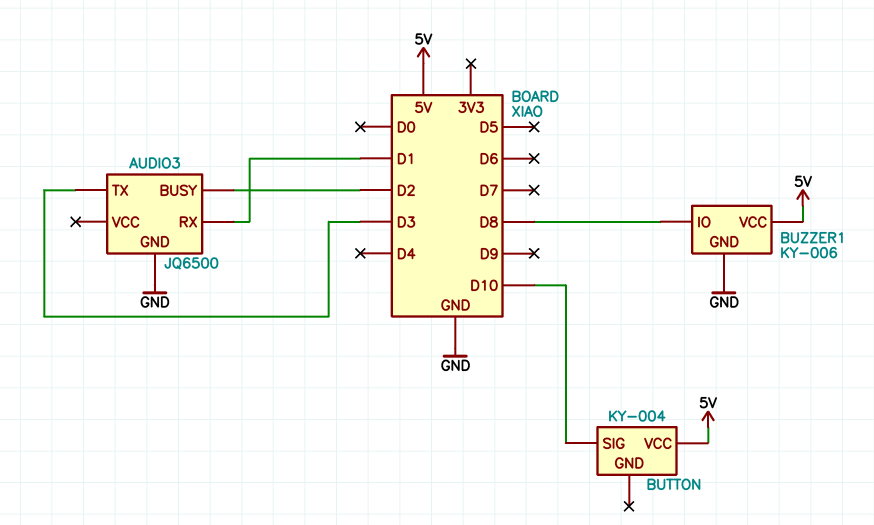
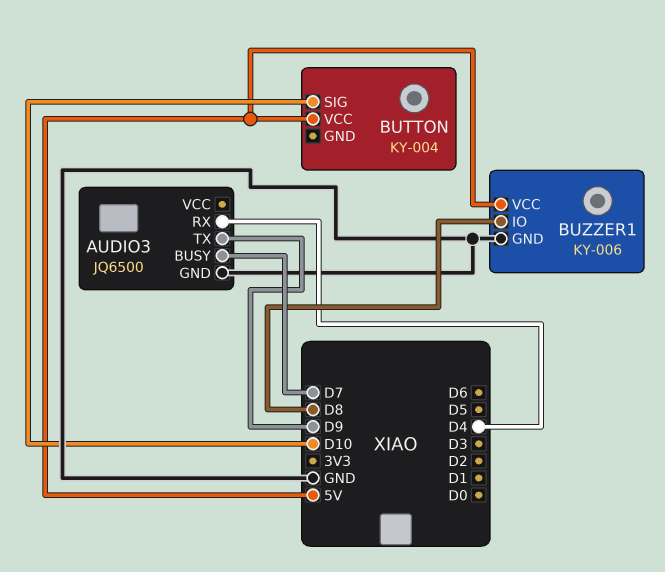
AUDIO3 pin BUSY: D2 -> D7
AUDIO3 pin RX: D1 -> D4
AUDIO3 pin TX: D3 -> D9

